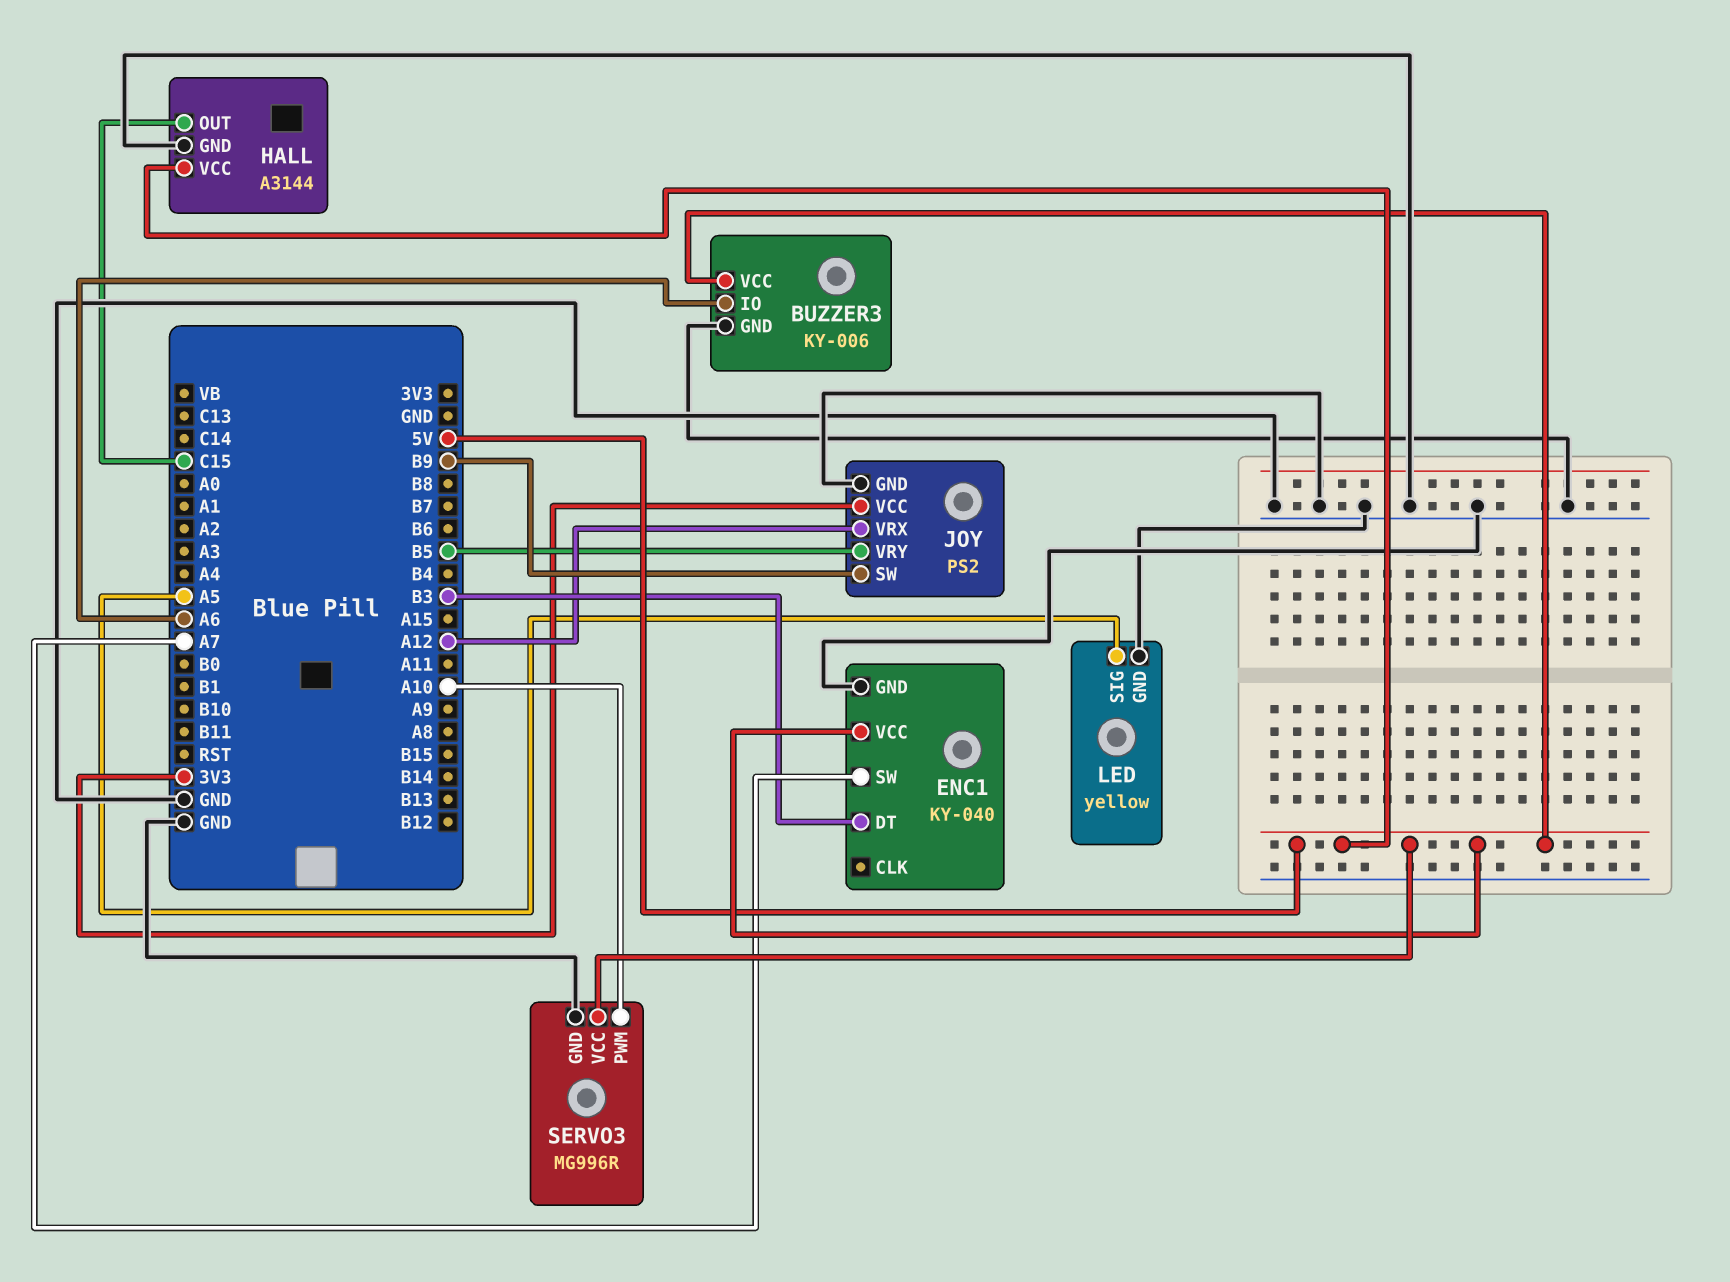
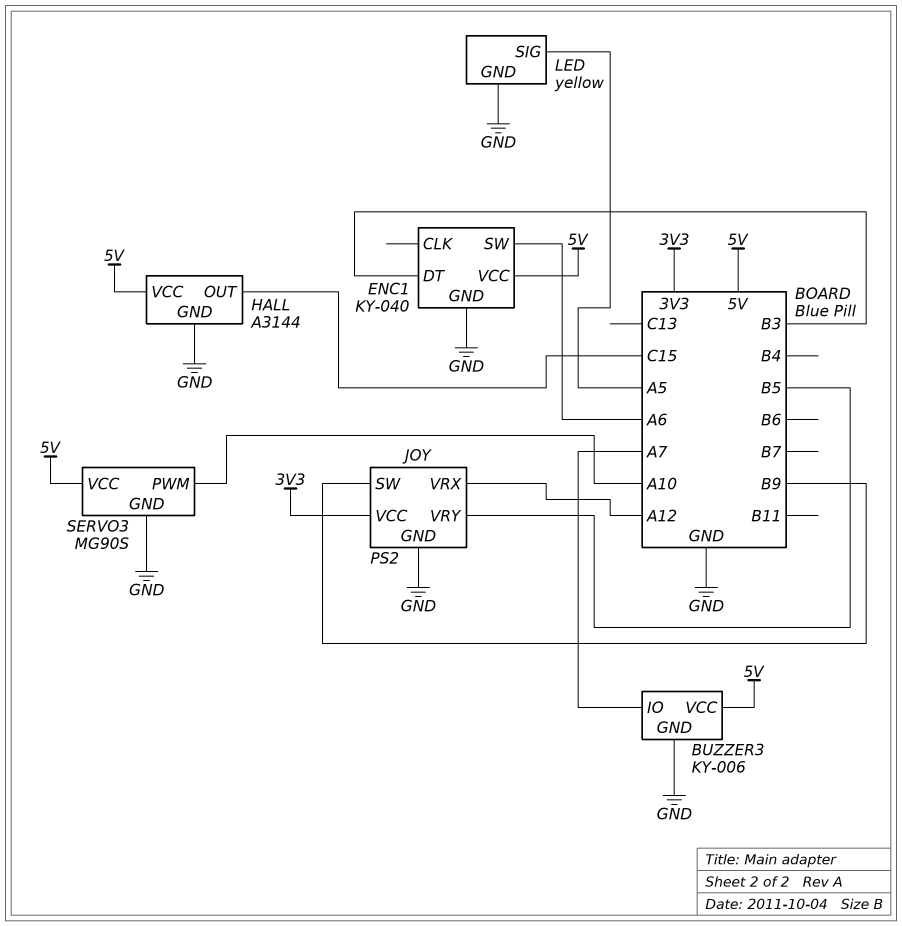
BUZZER3 pin IO: A6 -> A7
ENC1 pin SW: A7 -> A6
SERVO3: MG996R -> MG90S

